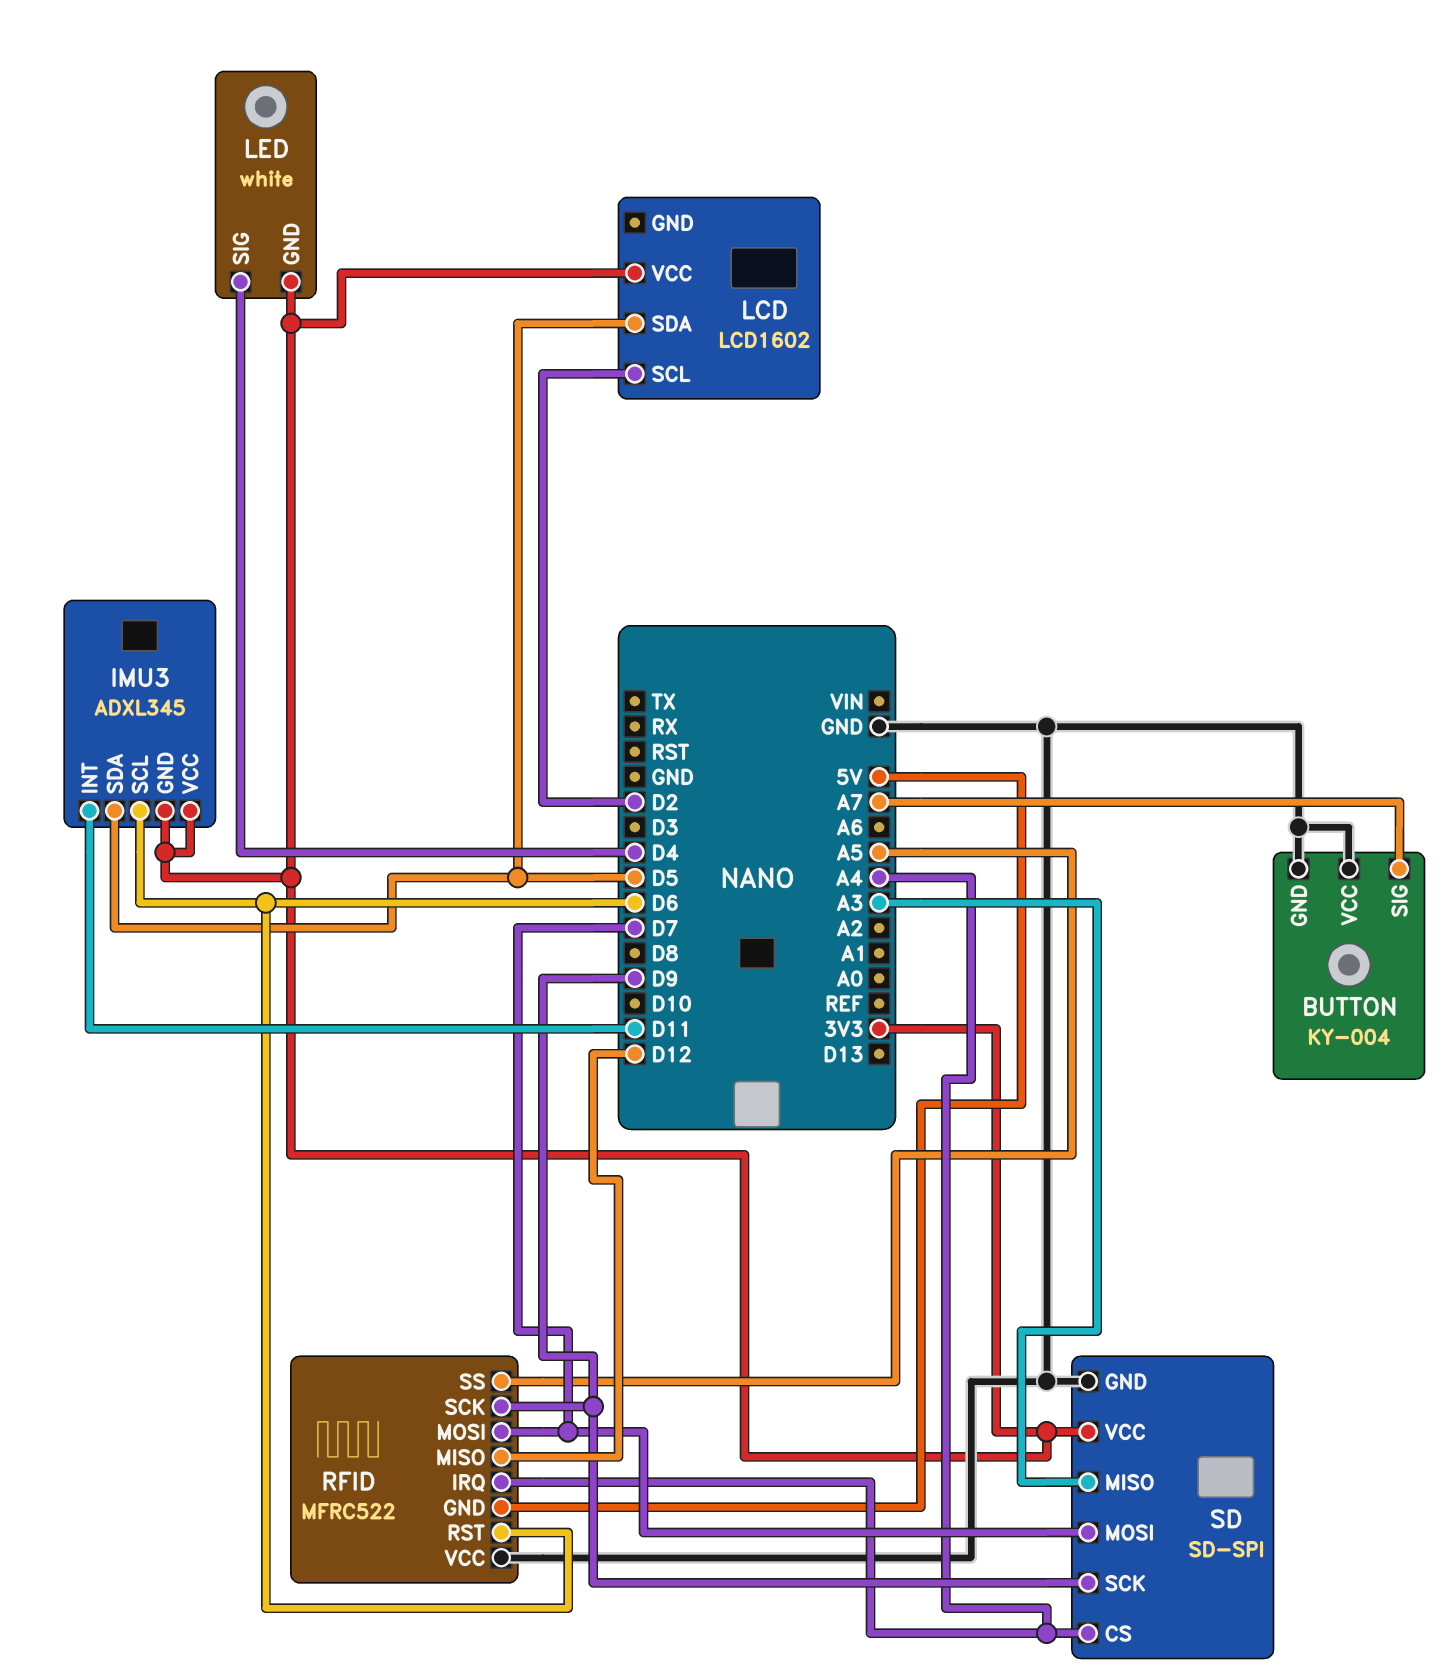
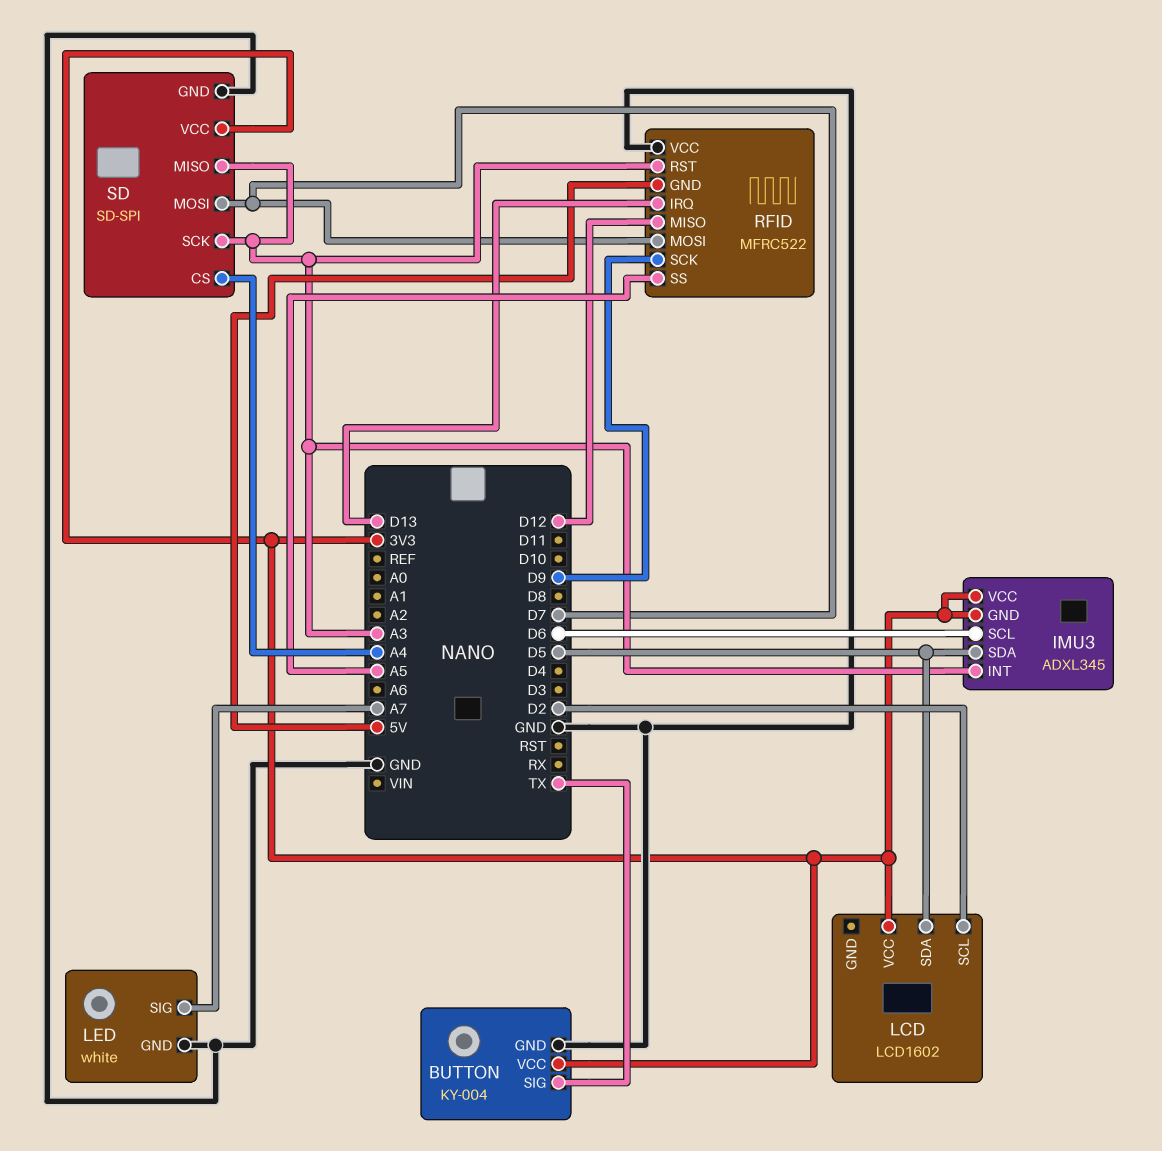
BUTTON pin SIG: A7 -> TX
BUTTON pin VCC: GND -> 3V3
IMU3 pin INT: D11 -> A3
LED pin GND: 3V3 -> GND
LED pin SIG: D4 -> A7
RFID pin IRQ: A4 -> D13
RFID pin RST: D6 -> A3
SD pin SCK: D9 -> A3

